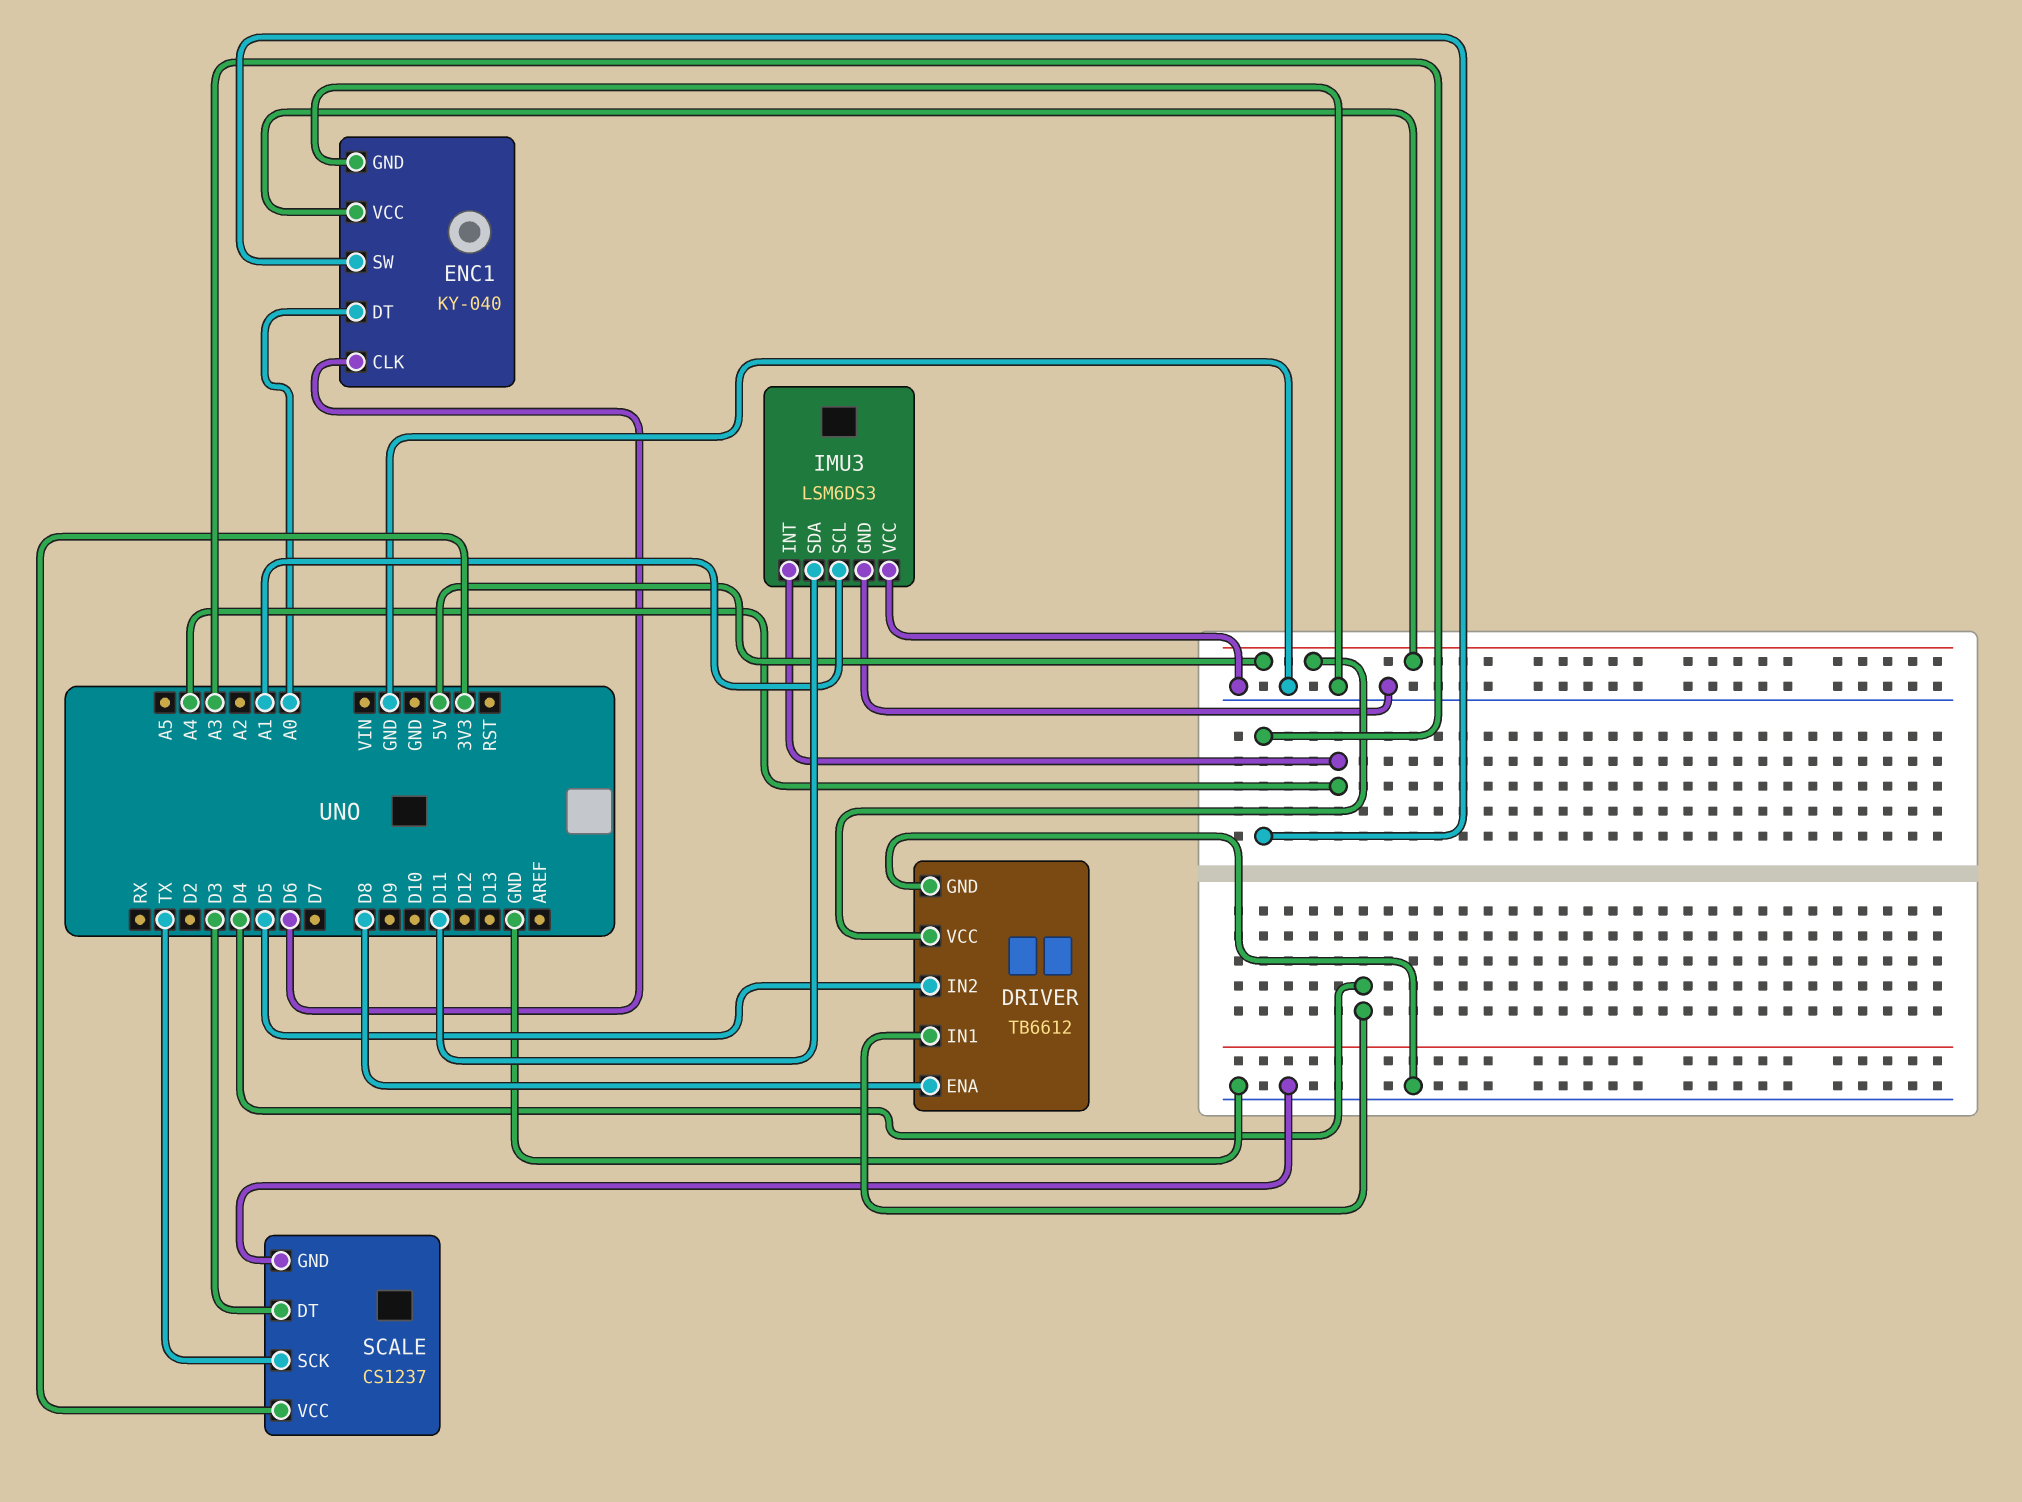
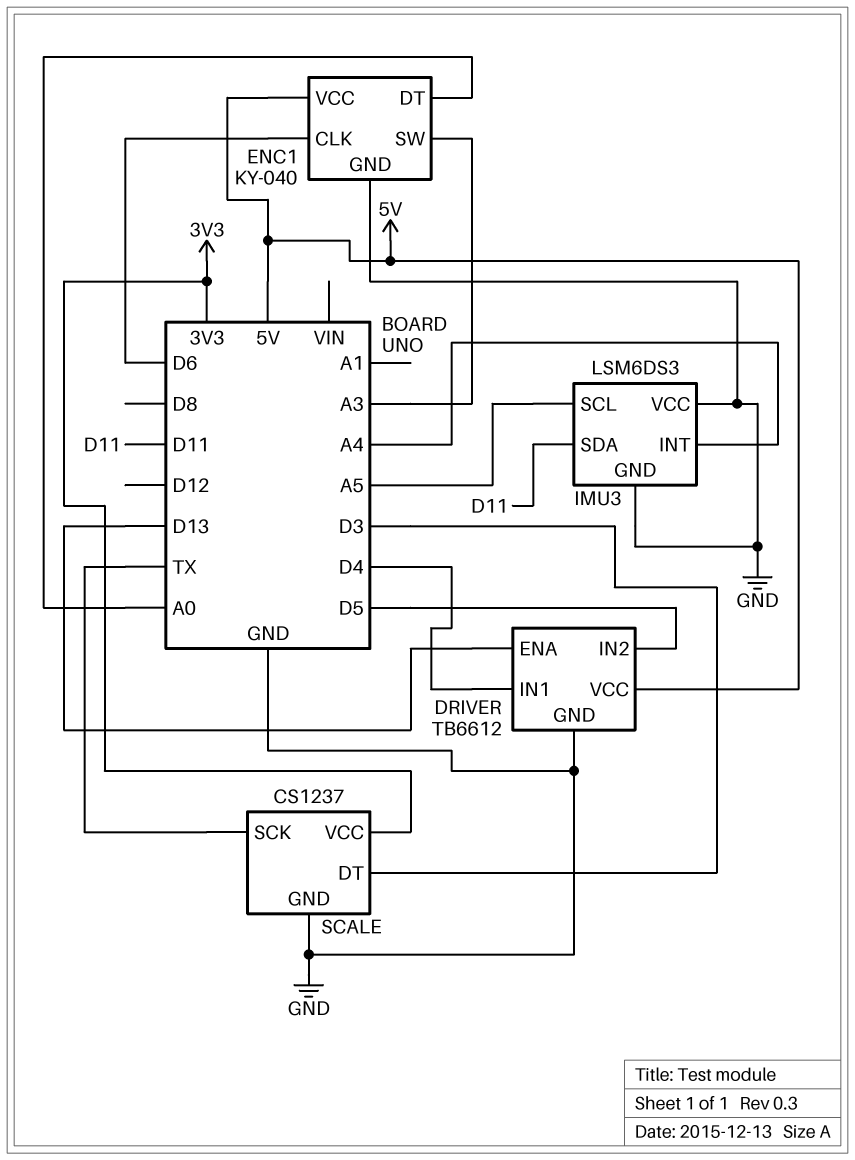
DRIVER pin ENA: D8 -> D13
IMU3 pin SCL: A1 -> A5

